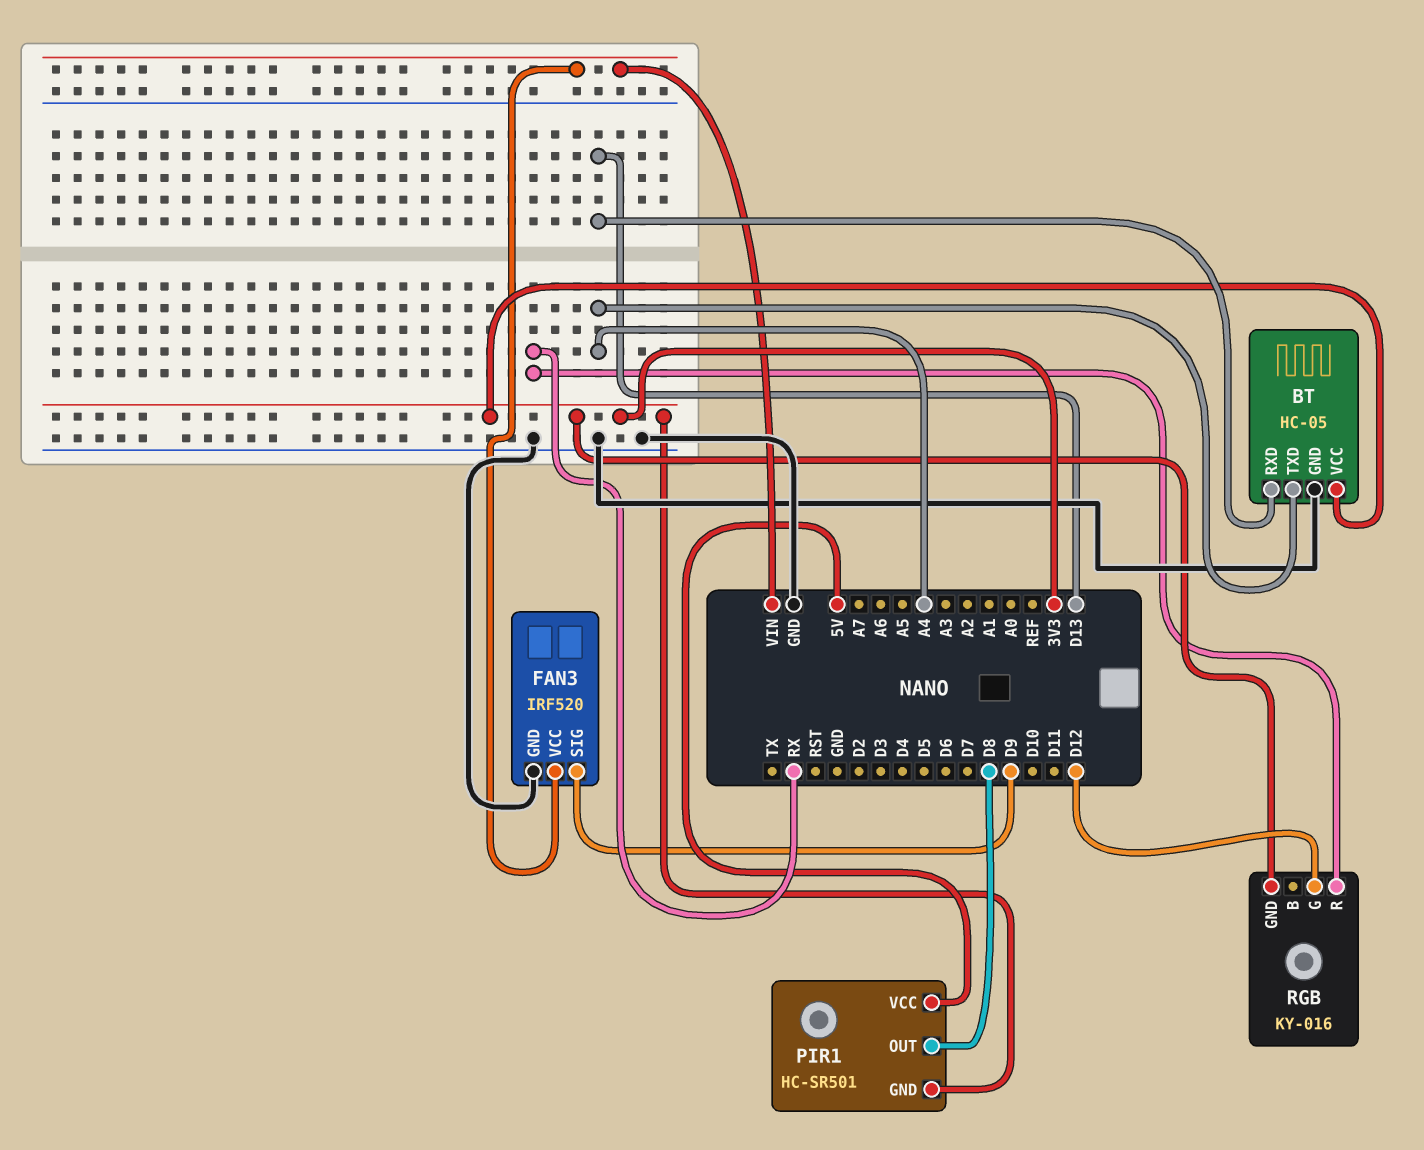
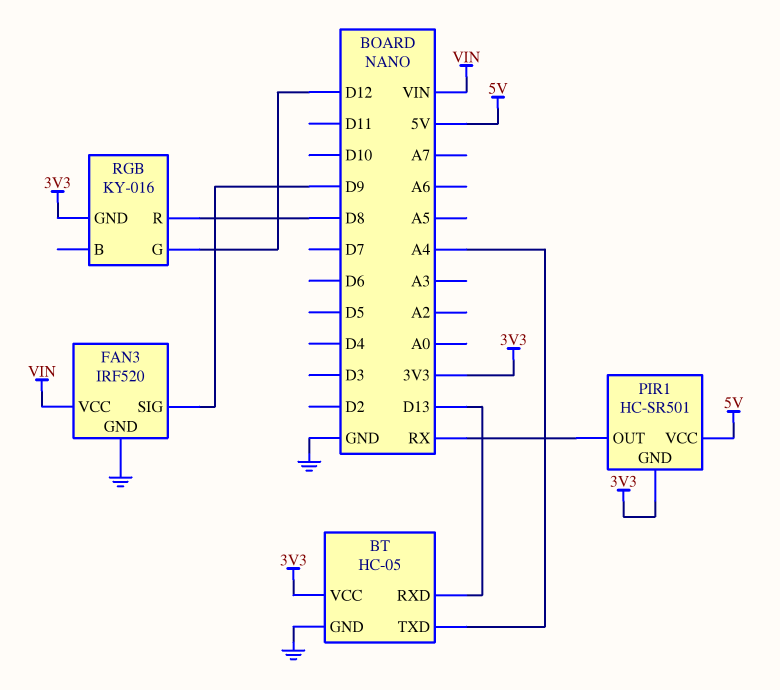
PIR1 pin OUT: D8 -> RX
RGB pin R: RX -> D8

